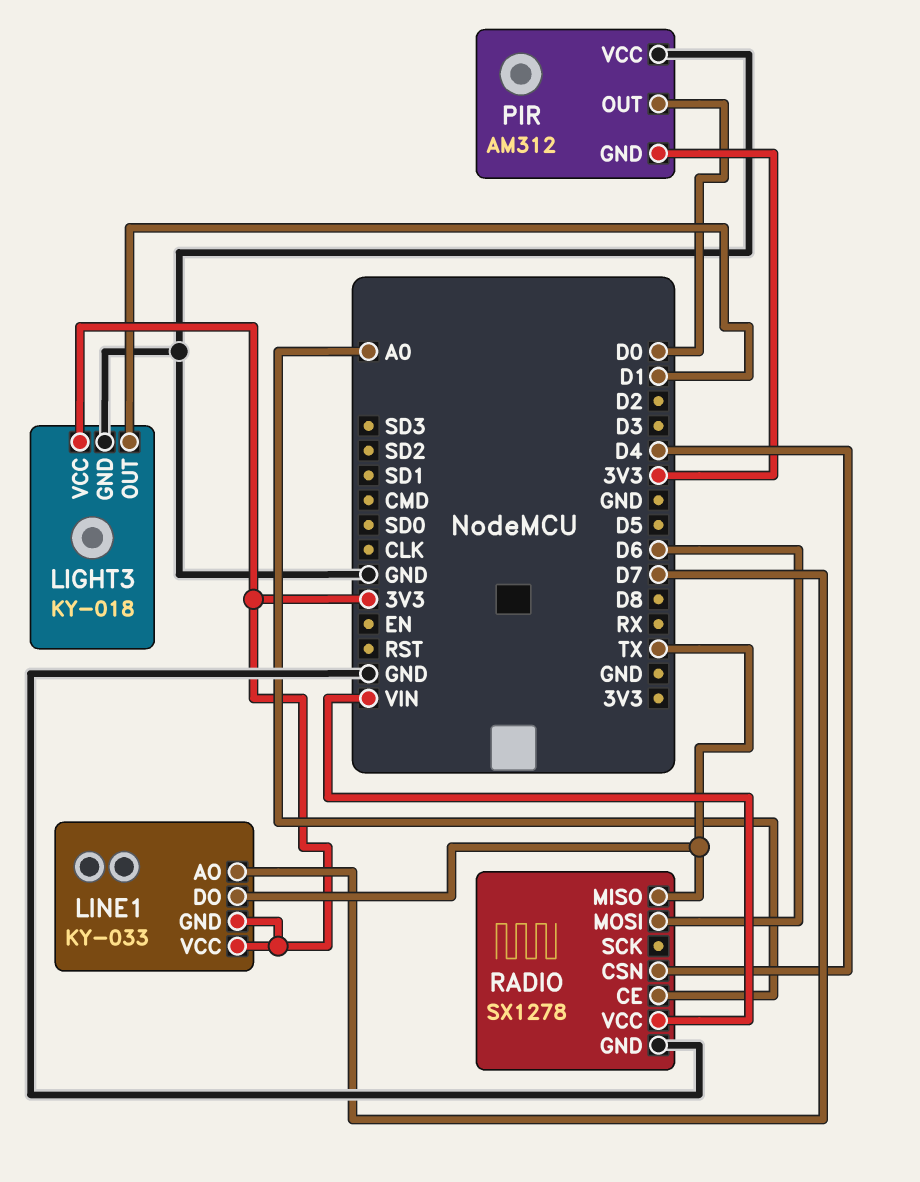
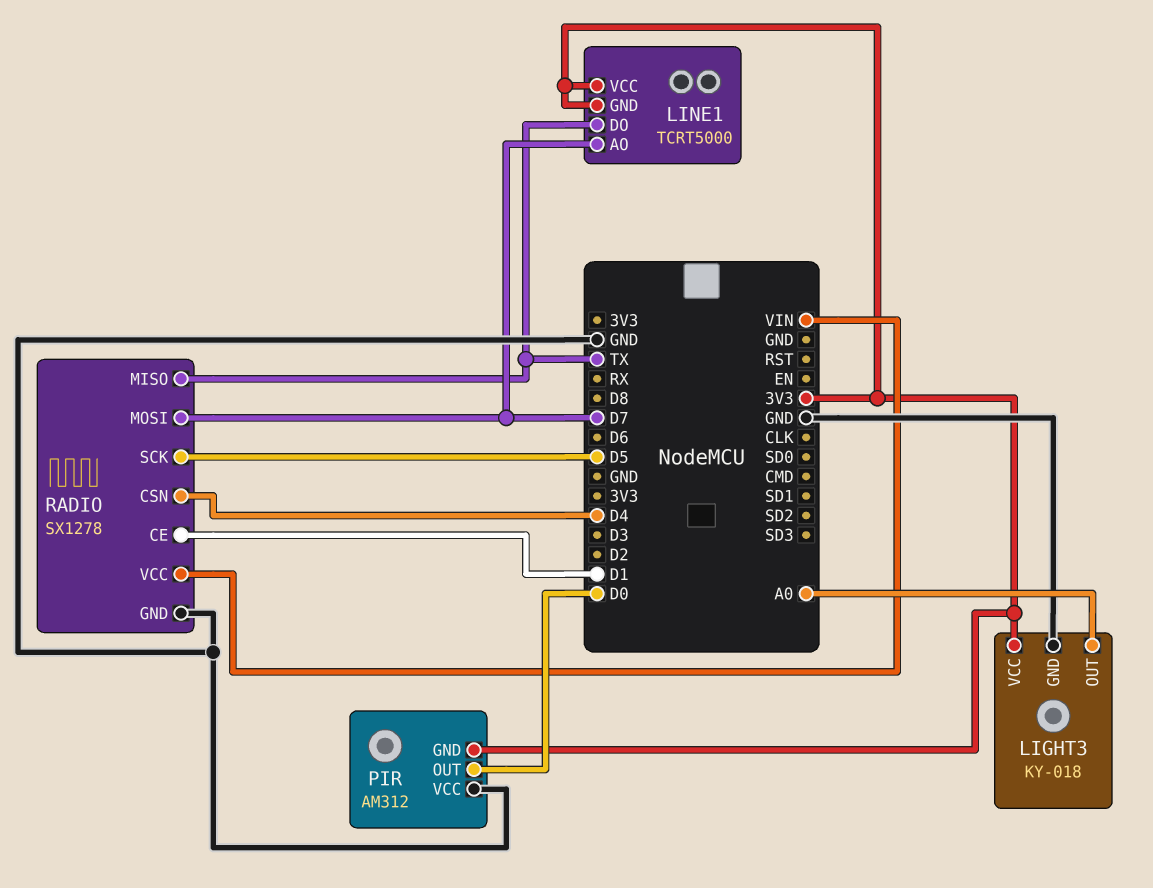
LIGHT3 pin OUT: D1 -> A0
LINE1: KY-033 -> TCRT5000
RADIO pin CE: A0 -> D1
RADIO pin MOSI: D6 -> D7
RADIO pin SCK: none -> D5

